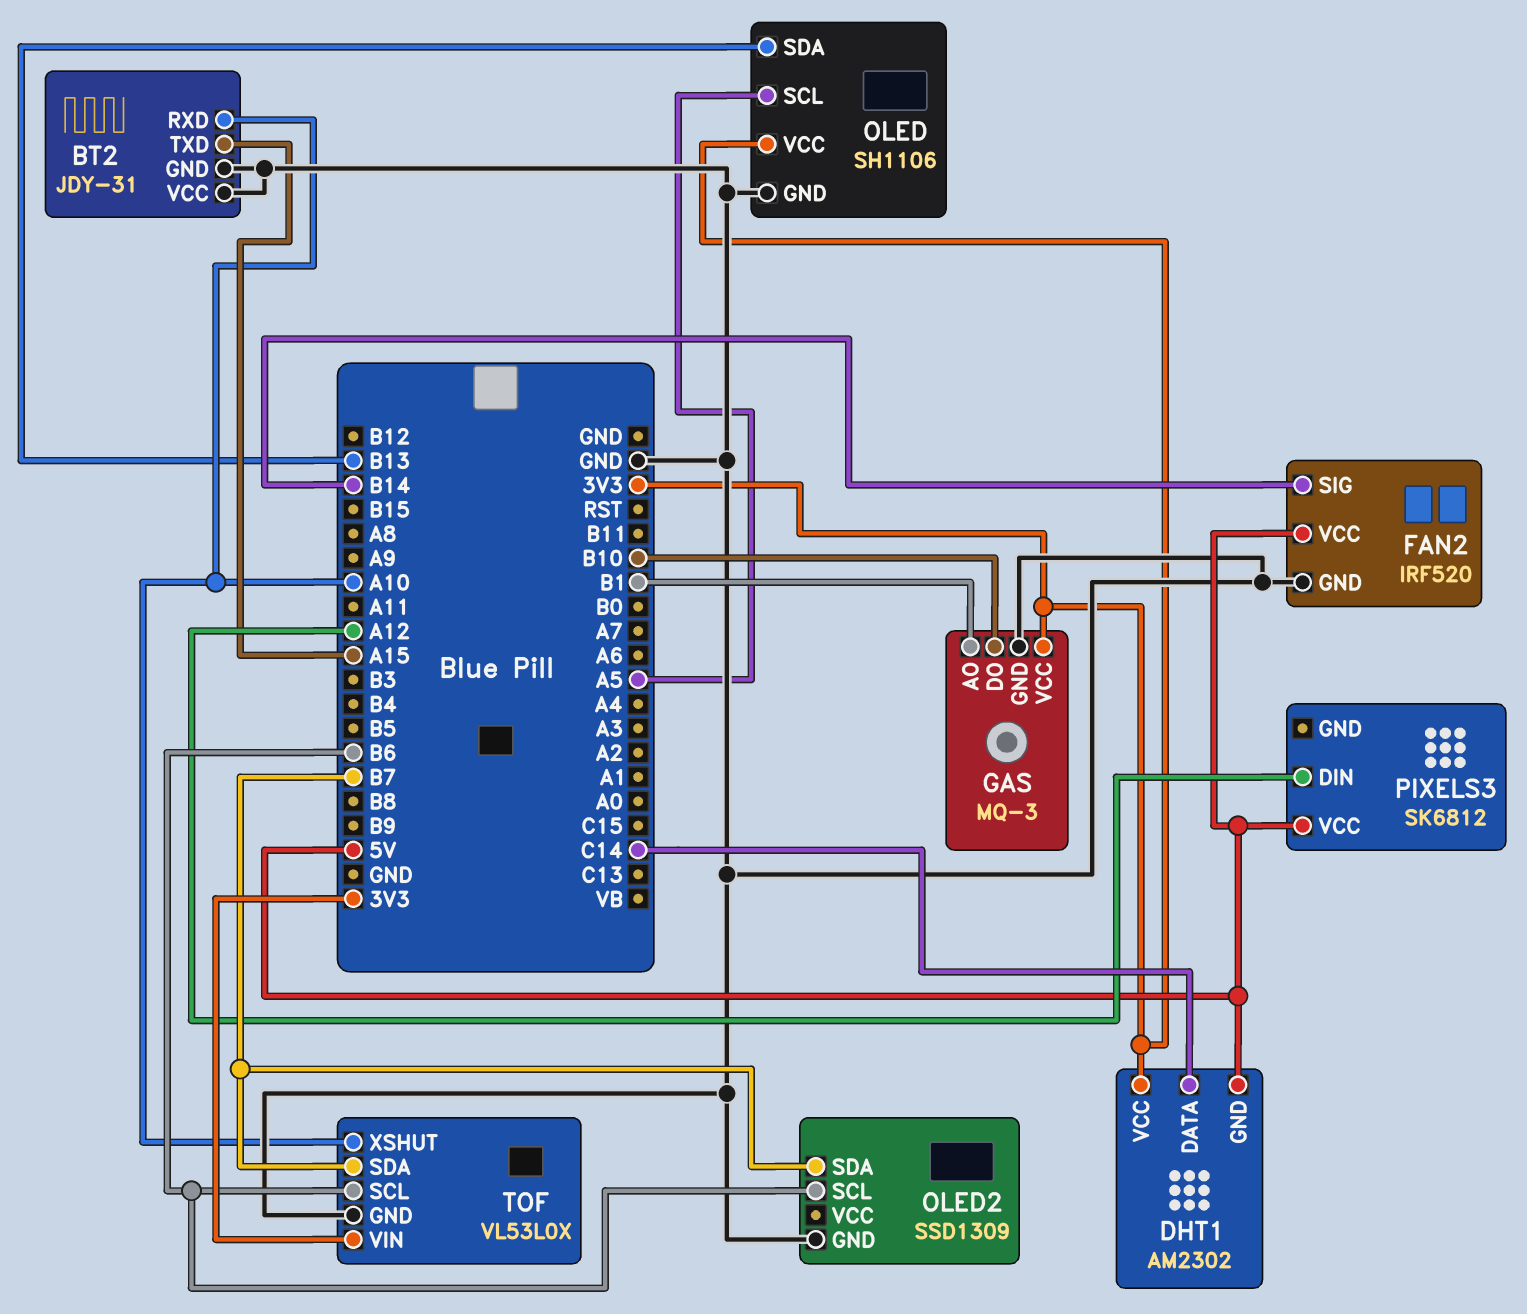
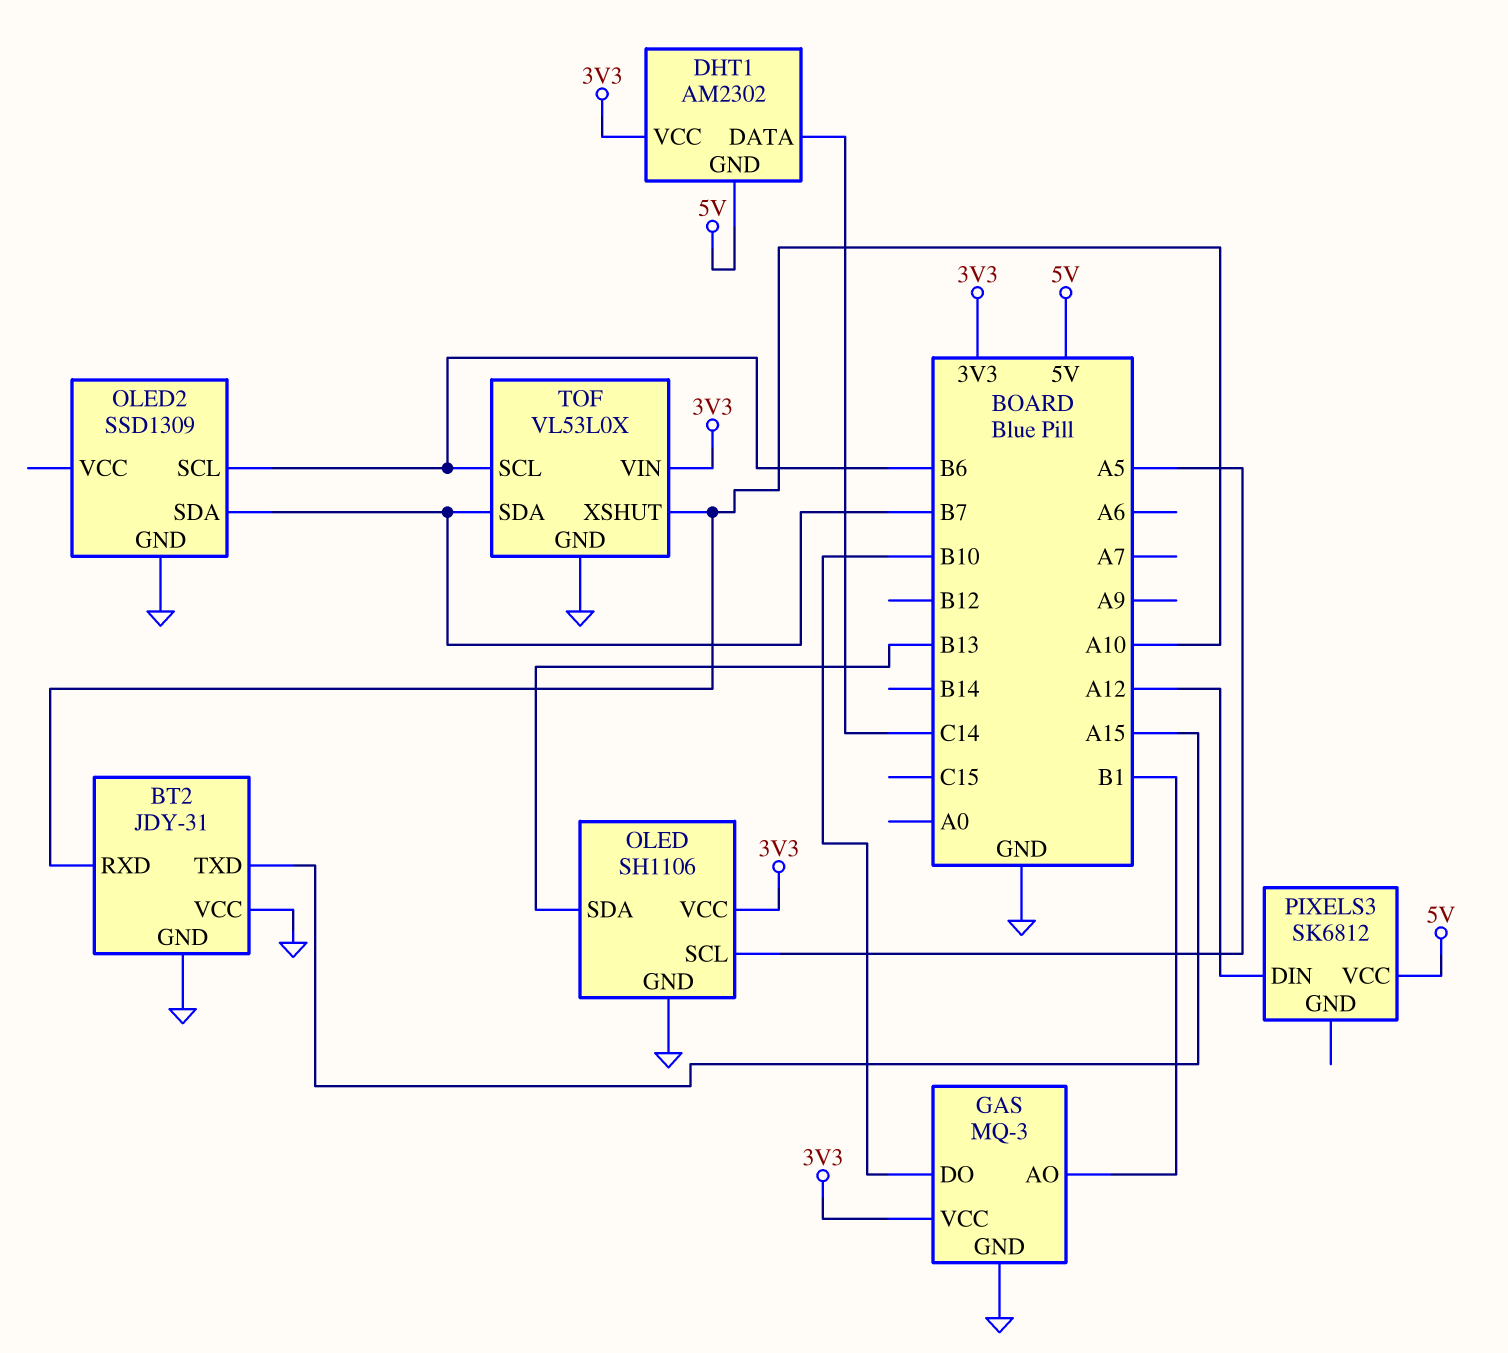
FAN2: IRF520 -> none
FAN2 pin GND: GND -> none
FAN2 pin SIG: B14 -> none
FAN2 pin VCC: 5V -> none

